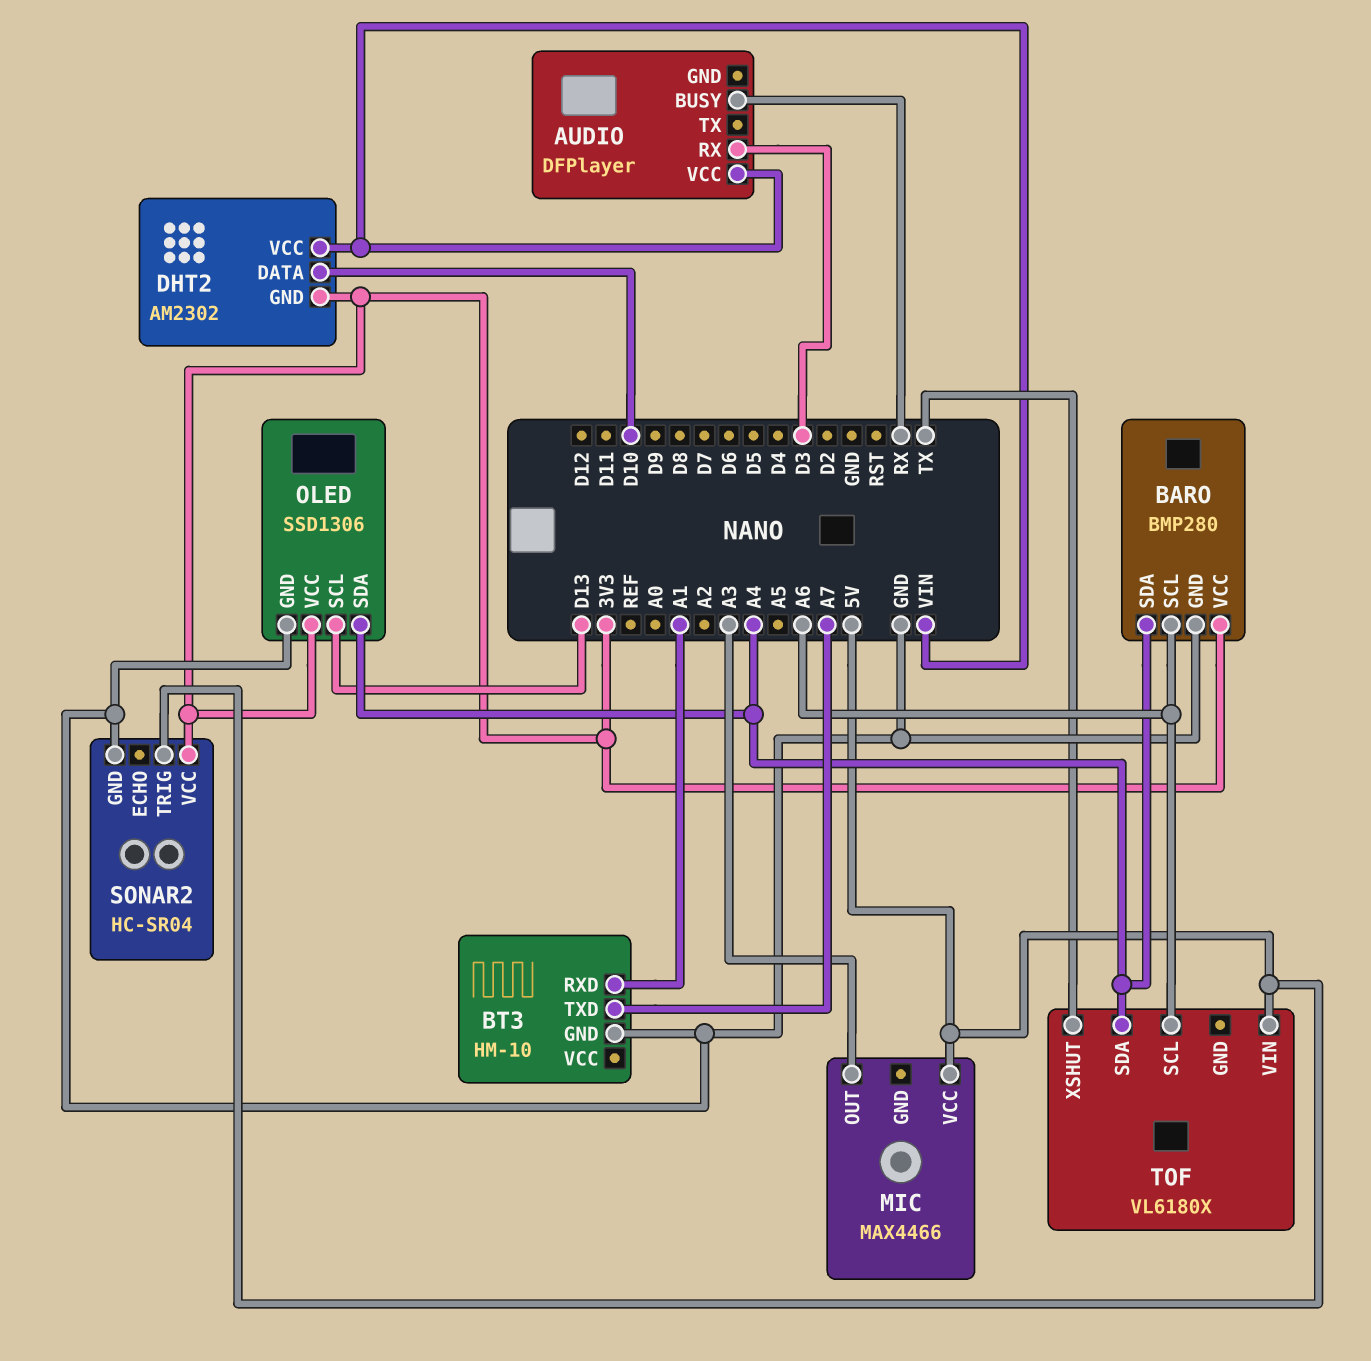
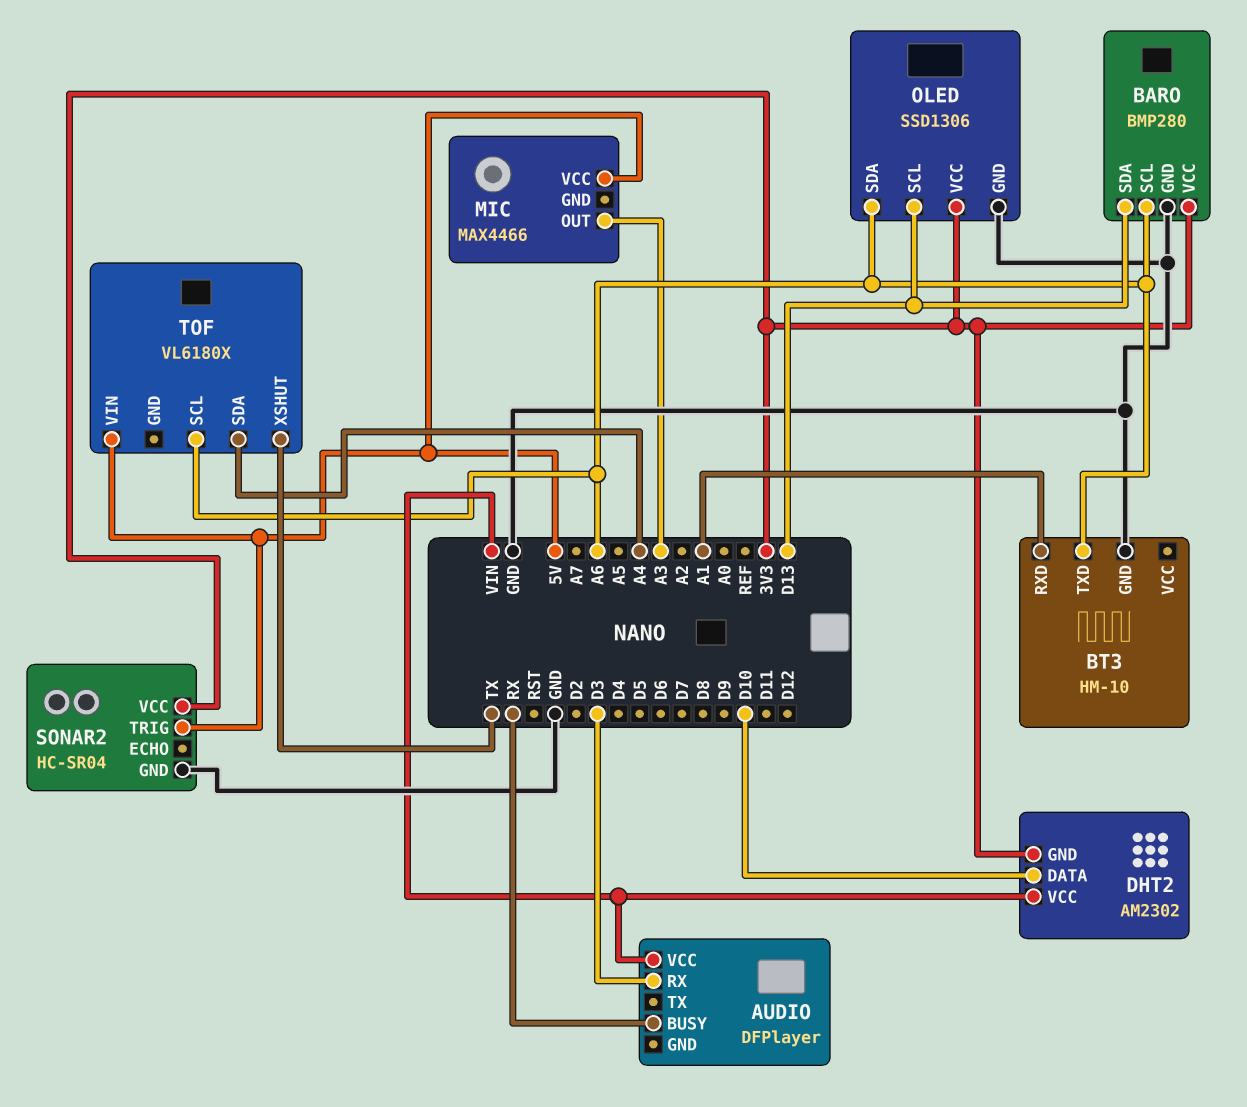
BARO pin SDA: A4 -> D13
BT3 pin TXD: A7 -> A6
OLED pin SDA: A4 -> A6

